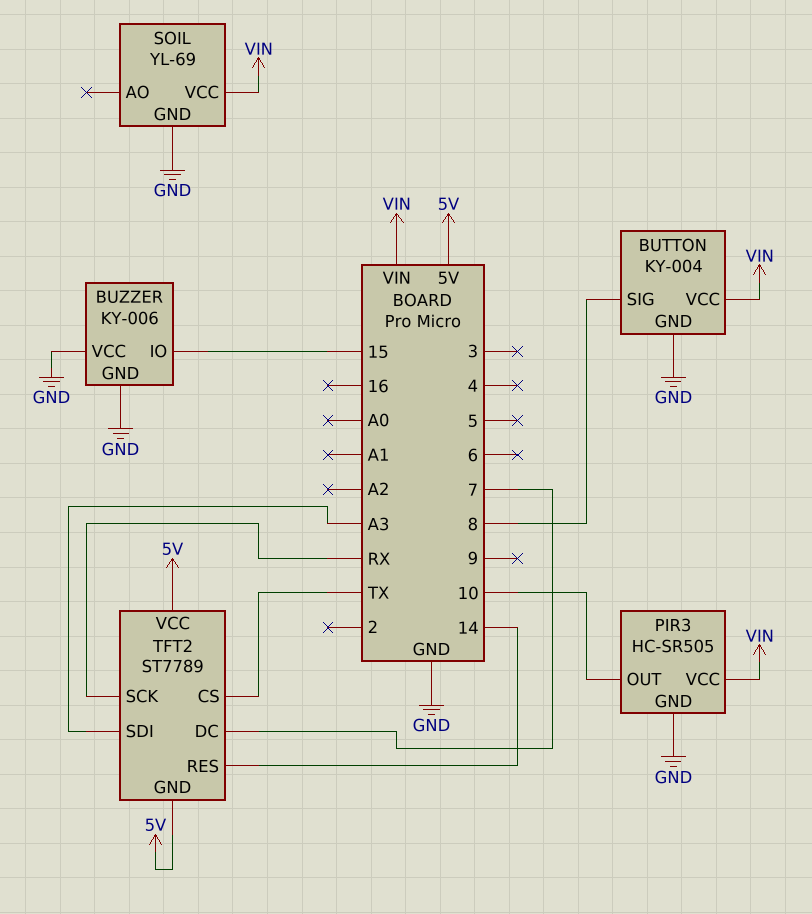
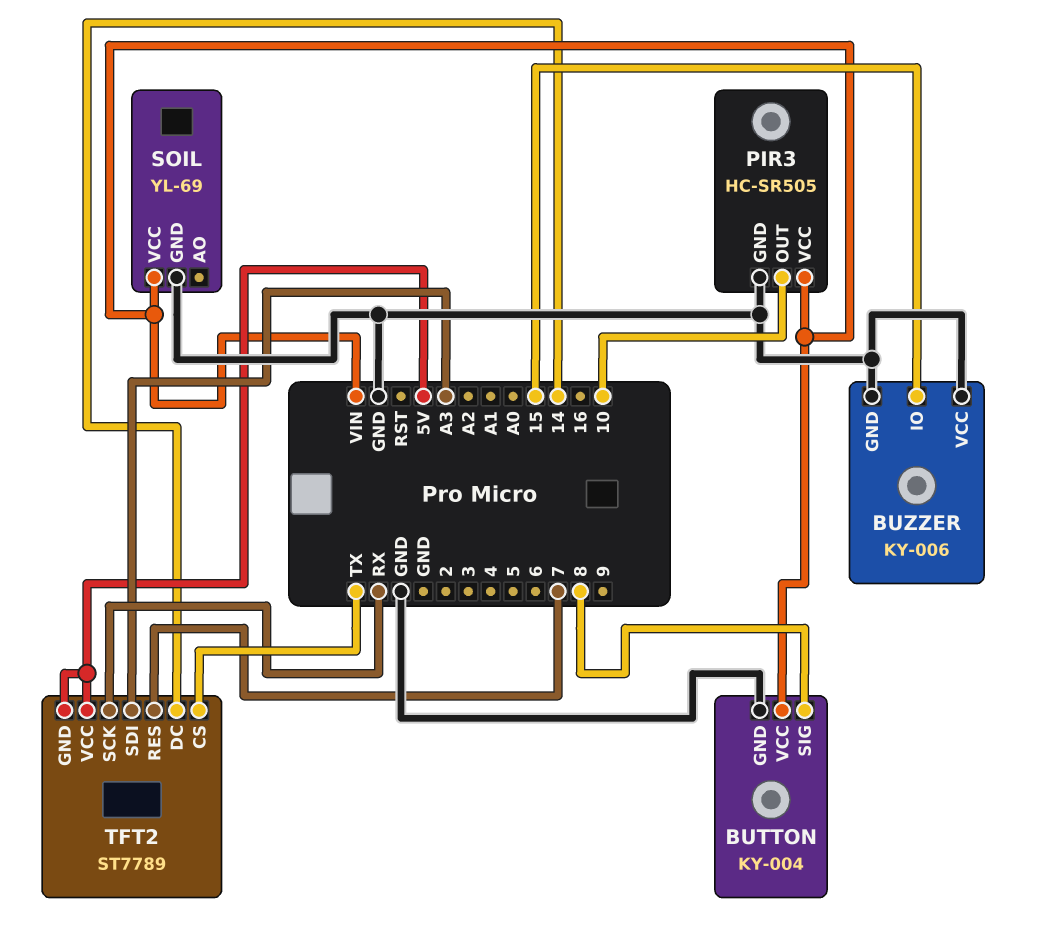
TFT2 pin DC: 7 -> 14
TFT2 pin RES: 14 -> 7

